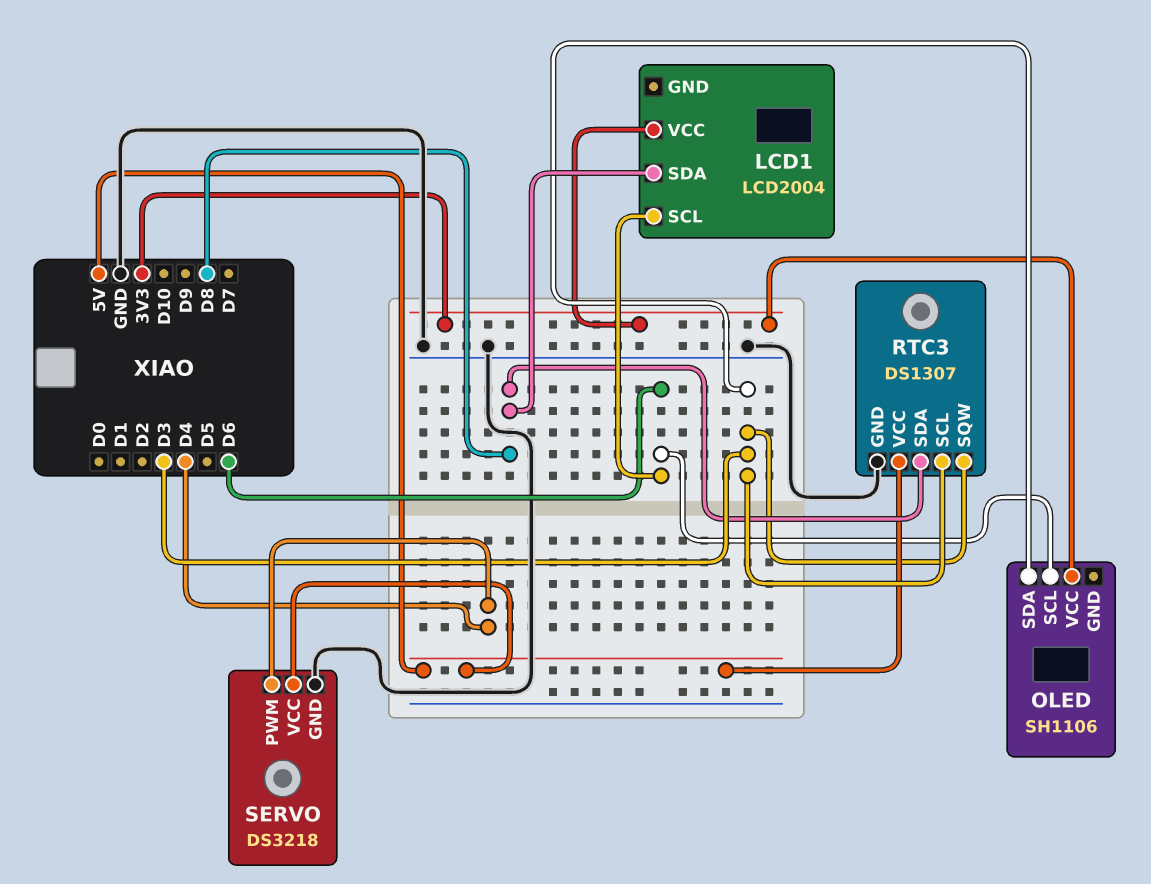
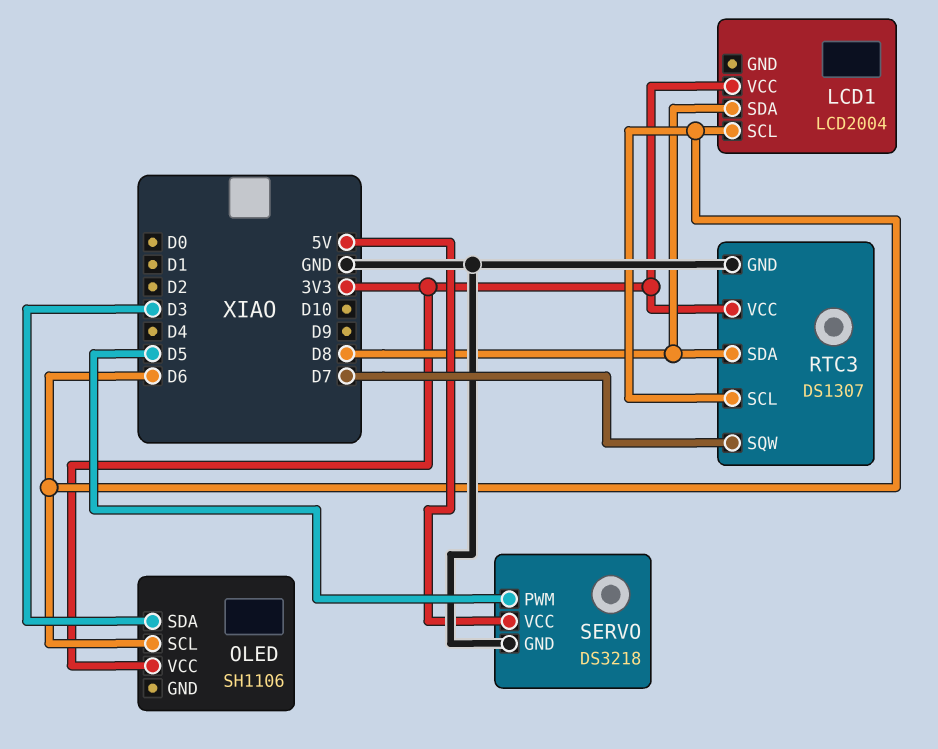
RTC3 pin SCL: D3 -> D6
RTC3 pin SQW: D3 -> D7
RTC3 pin VCC: 5V -> 3V3
SERVO pin PWM: D4 -> D5

